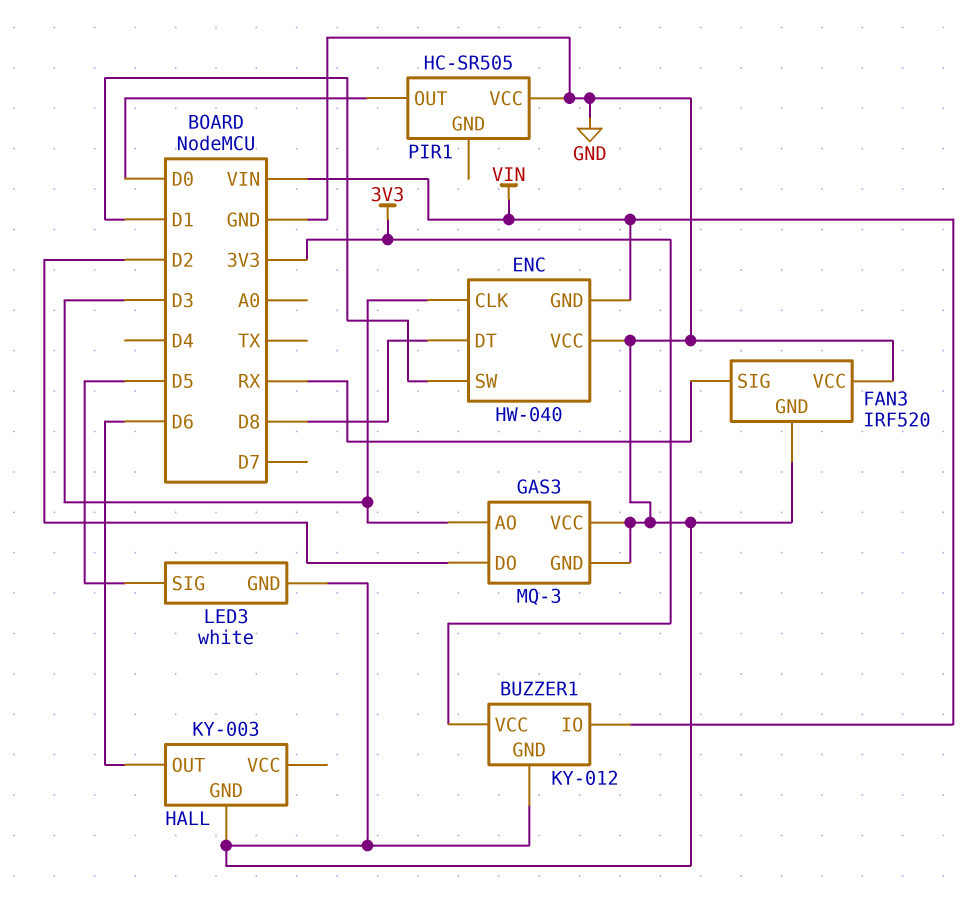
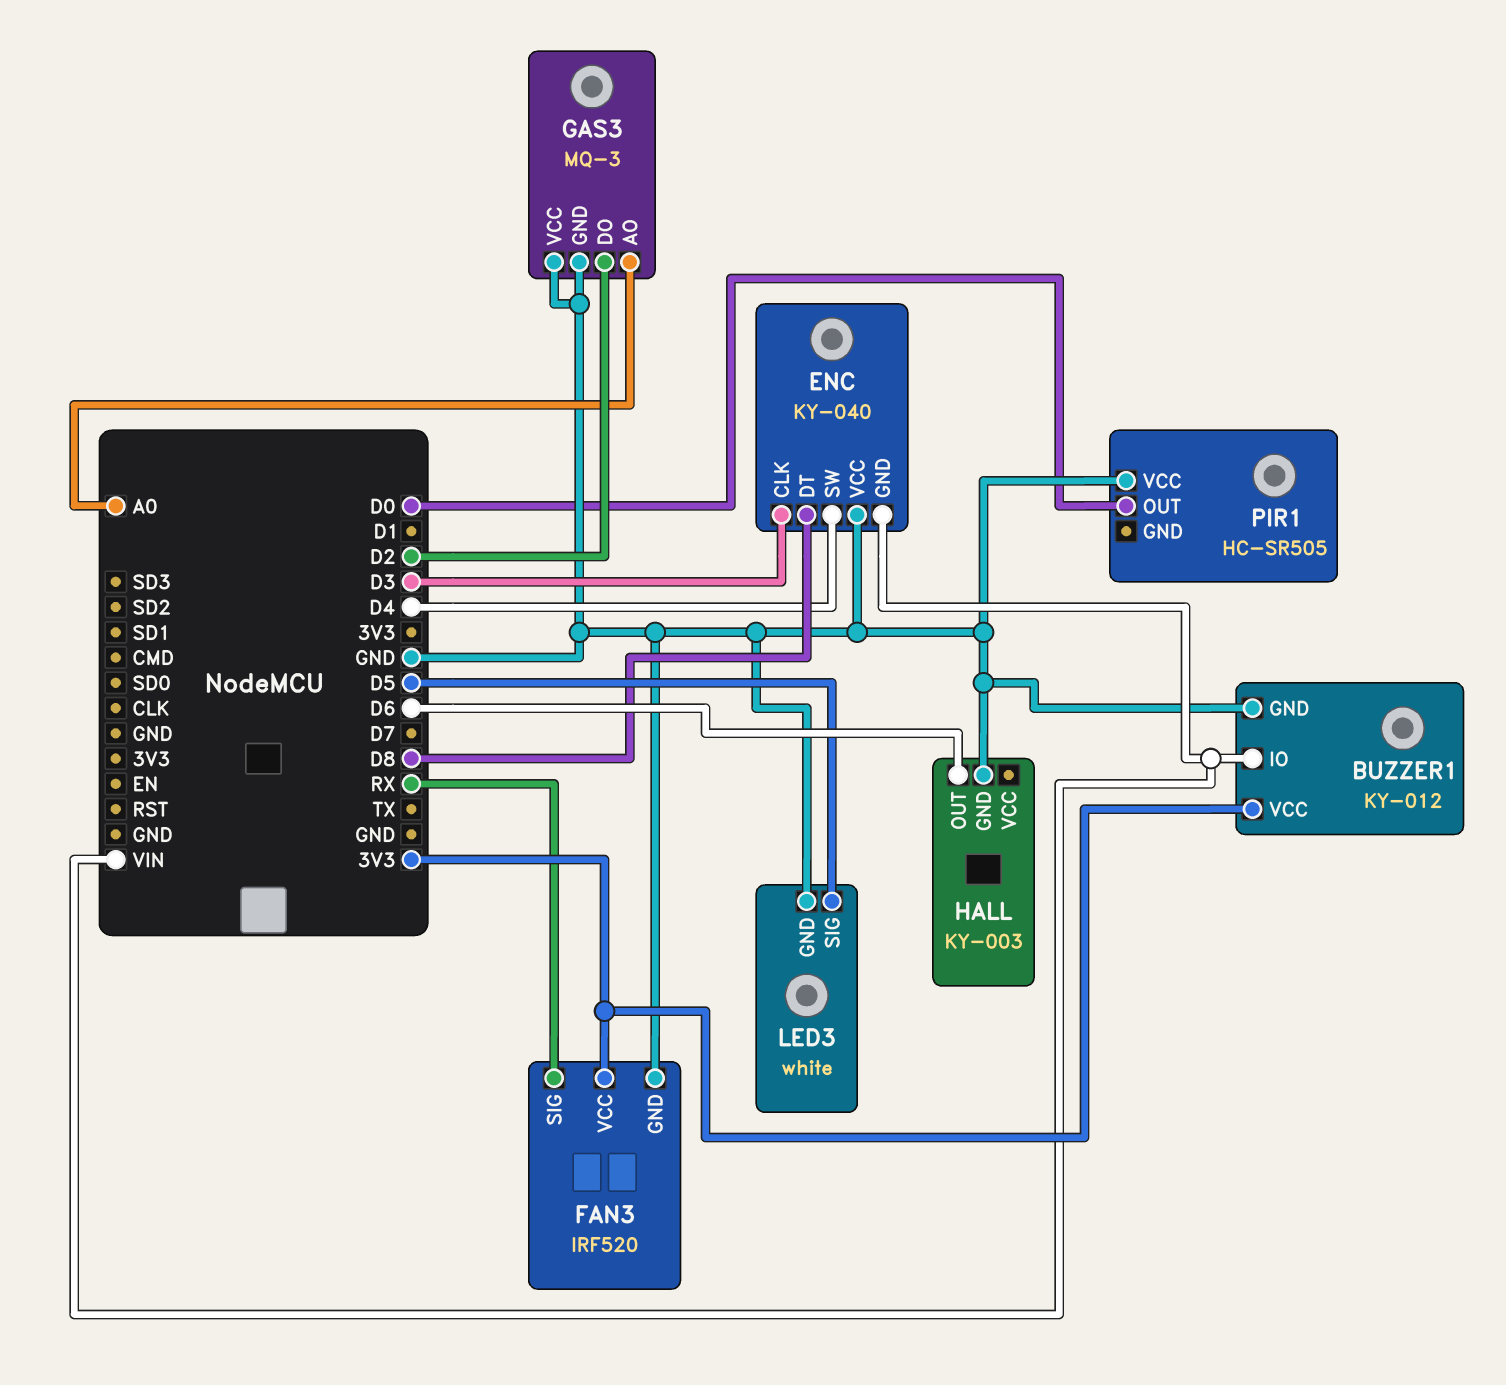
ENC: HW-040 -> KY-040
ENC pin SW: D1 -> D4
FAN3 pin VCC: GND -> 3V3
GAS3 pin AO: D3 -> A0

